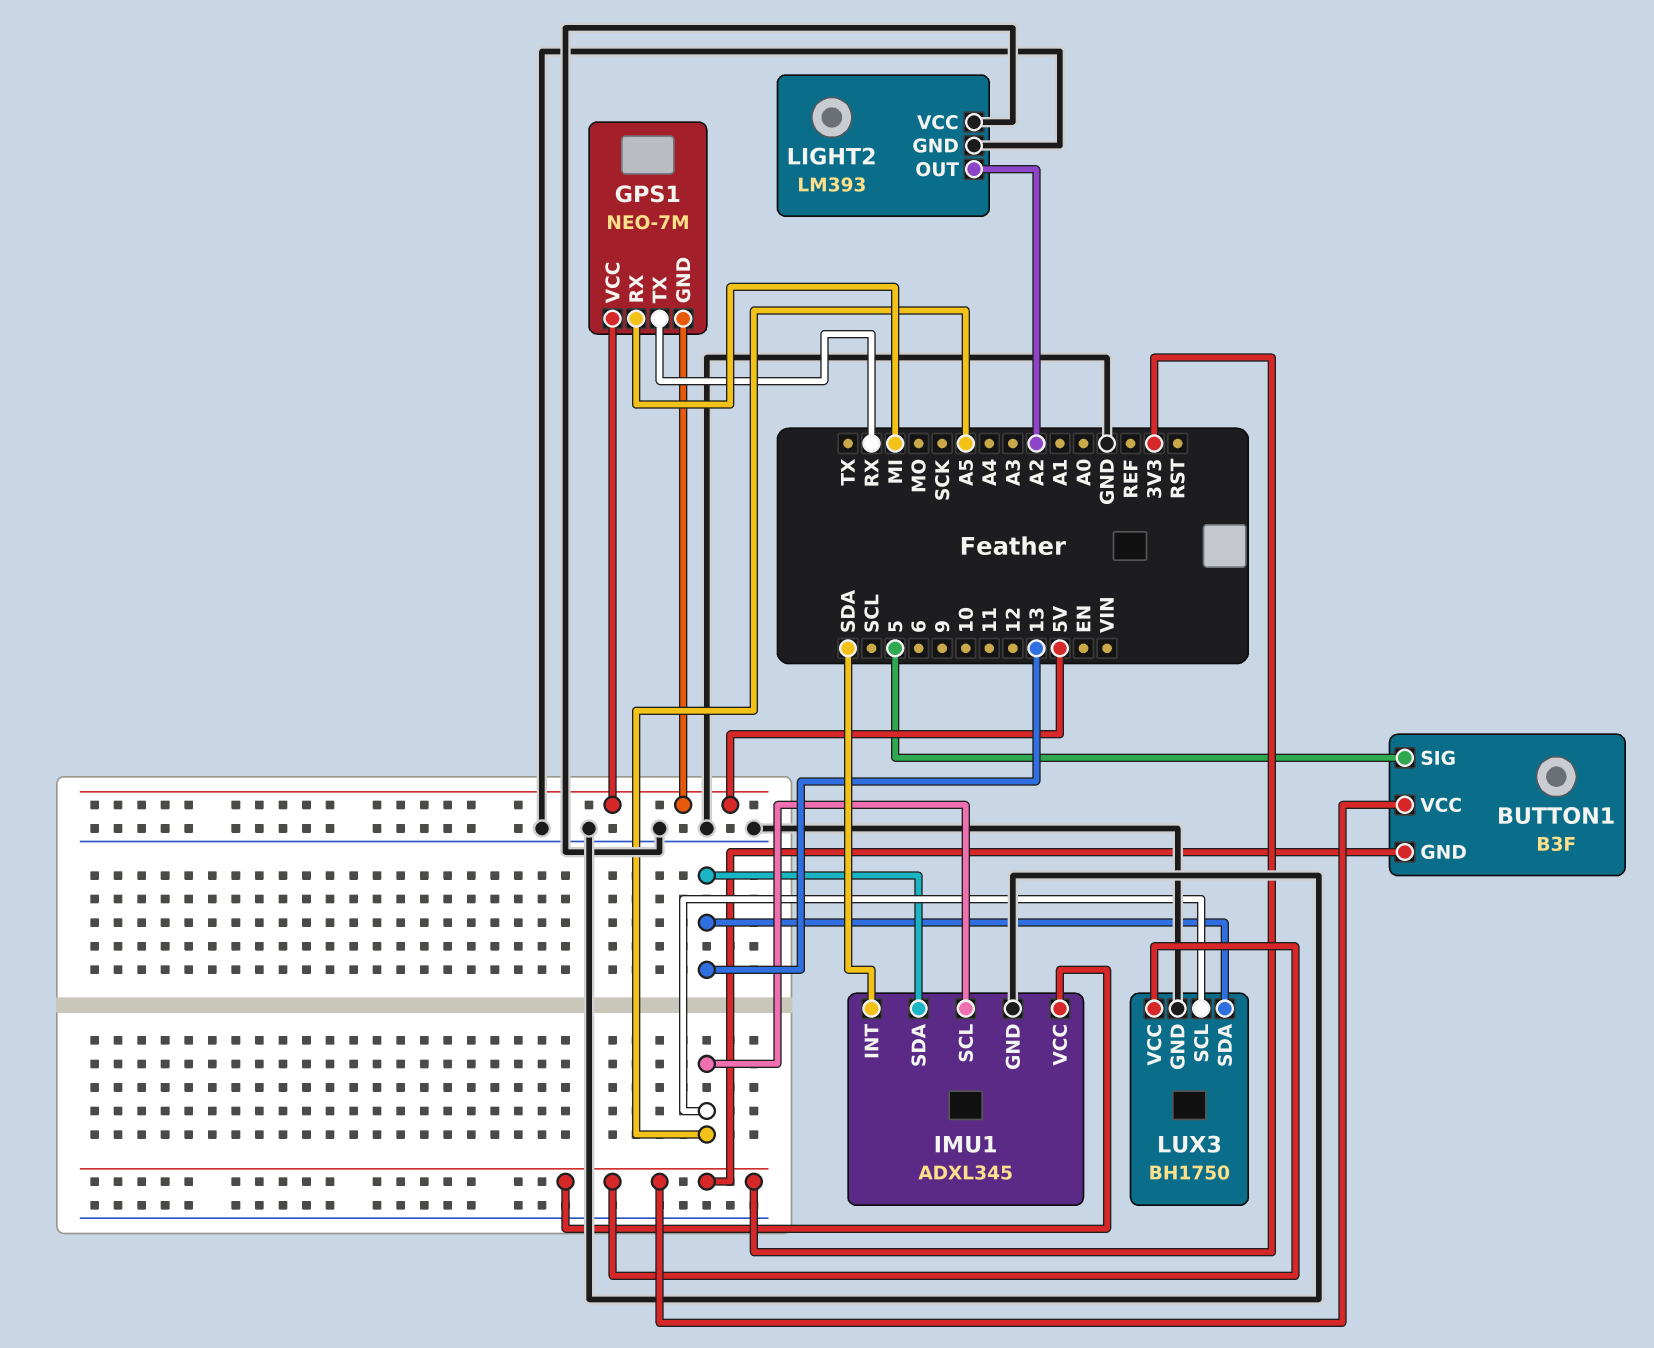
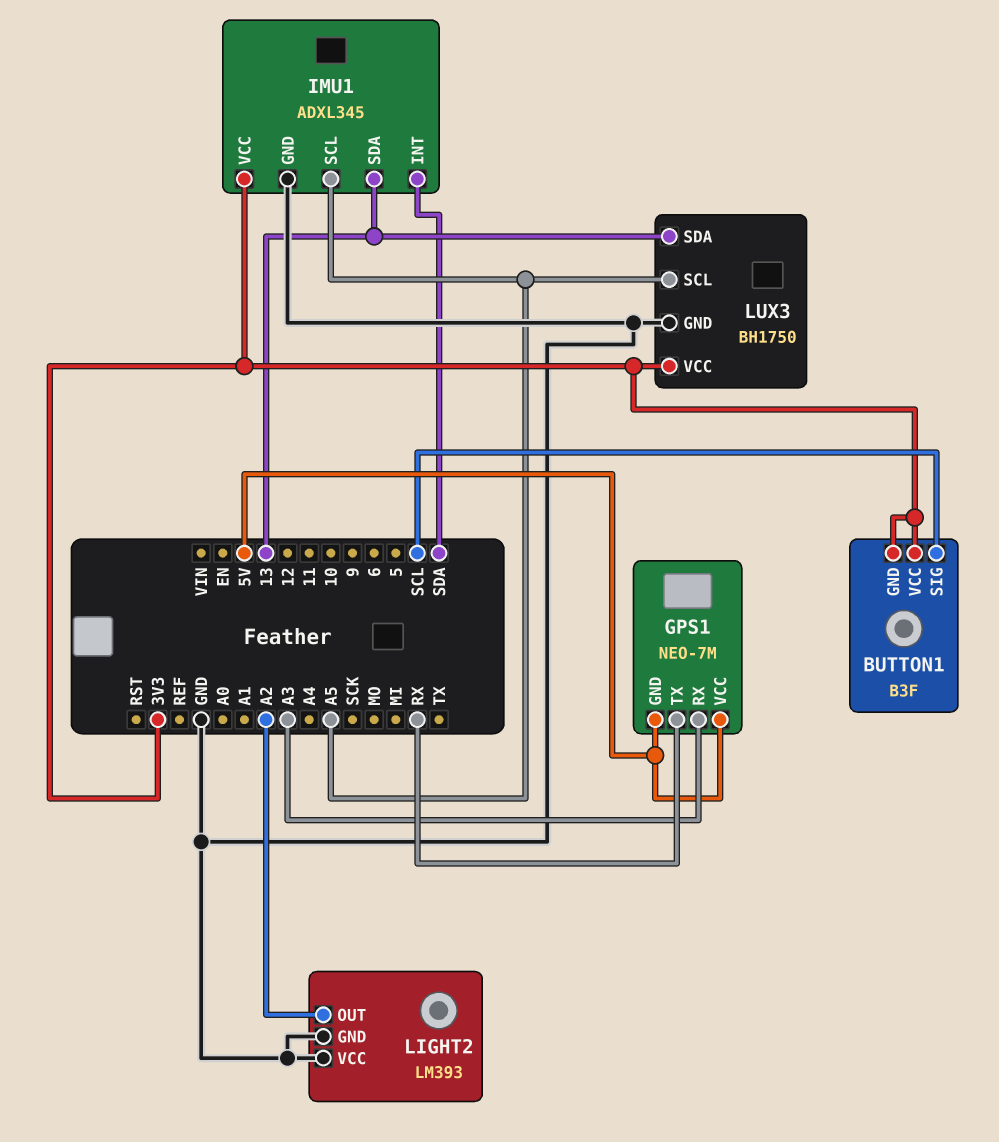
BUTTON1 pin SIG: 5 -> SCL
GPS1 pin RX: MI -> A3

